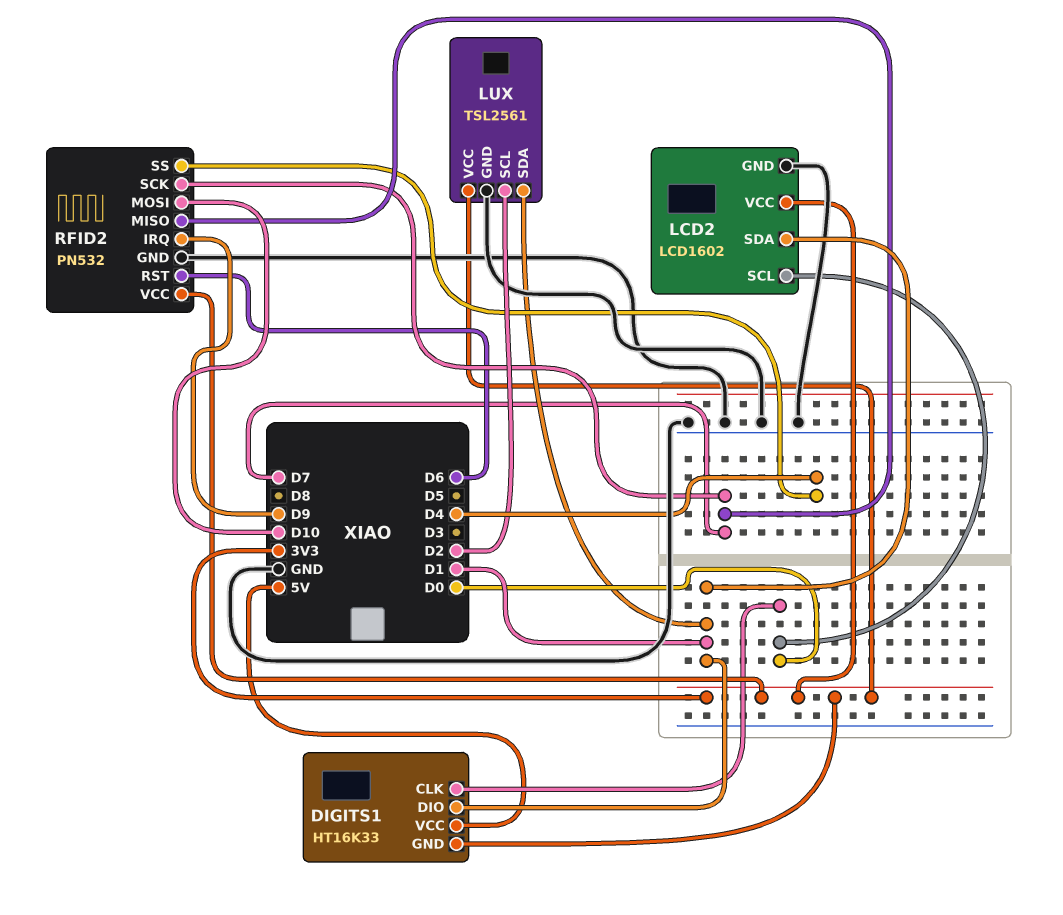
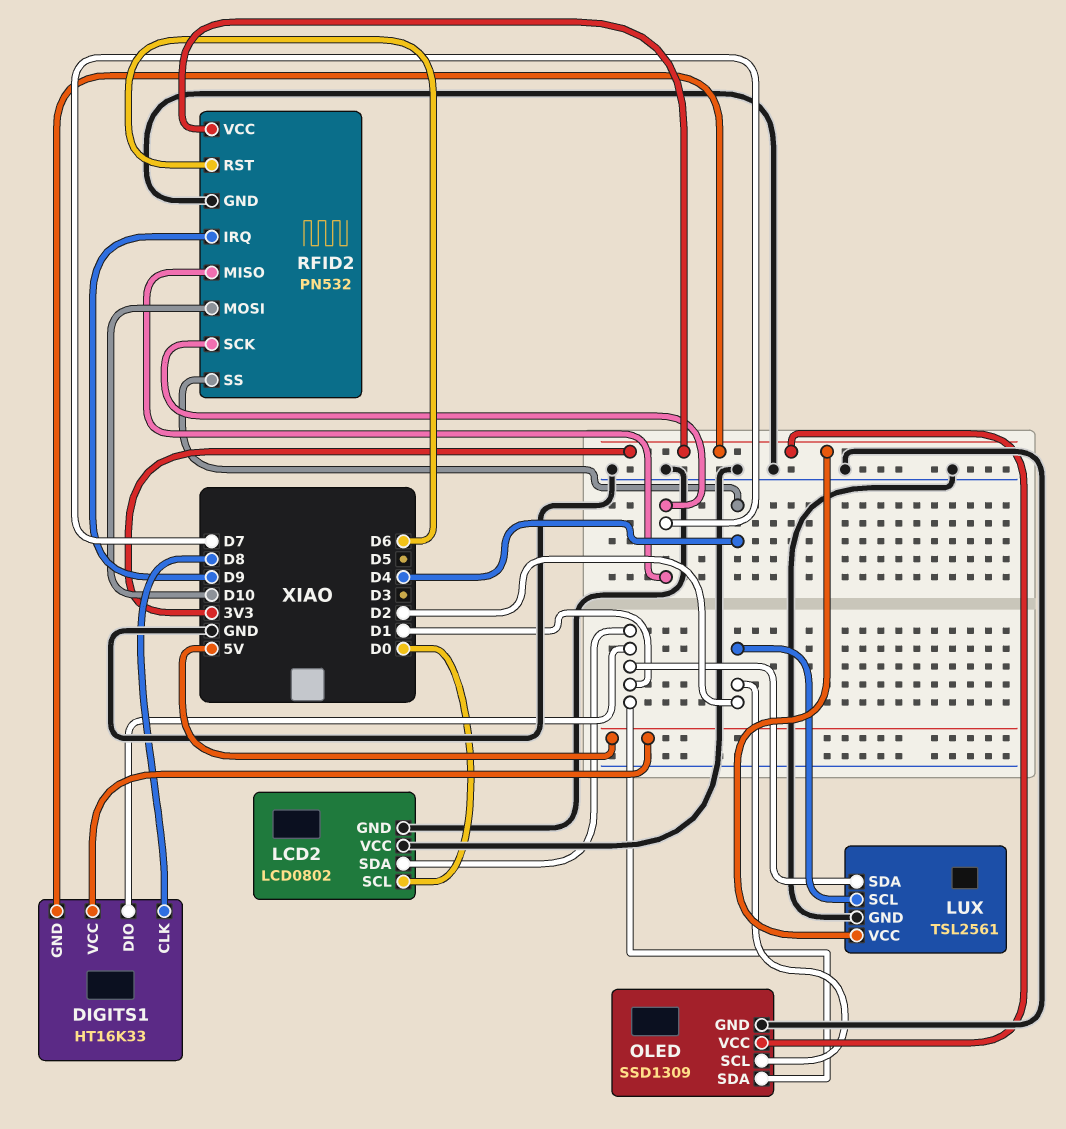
DIGITS1 pin CLK: D0 -> D8
LCD2: LCD1602 -> LCD0802
LCD2 pin VCC: 3V3 -> GND
OLED: none -> SSD1309
OLED pin GND: none -> GND
OLED pin SCL: none -> D2
OLED pin SDA: none -> D1
OLED pin VCC: none -> 3V3

